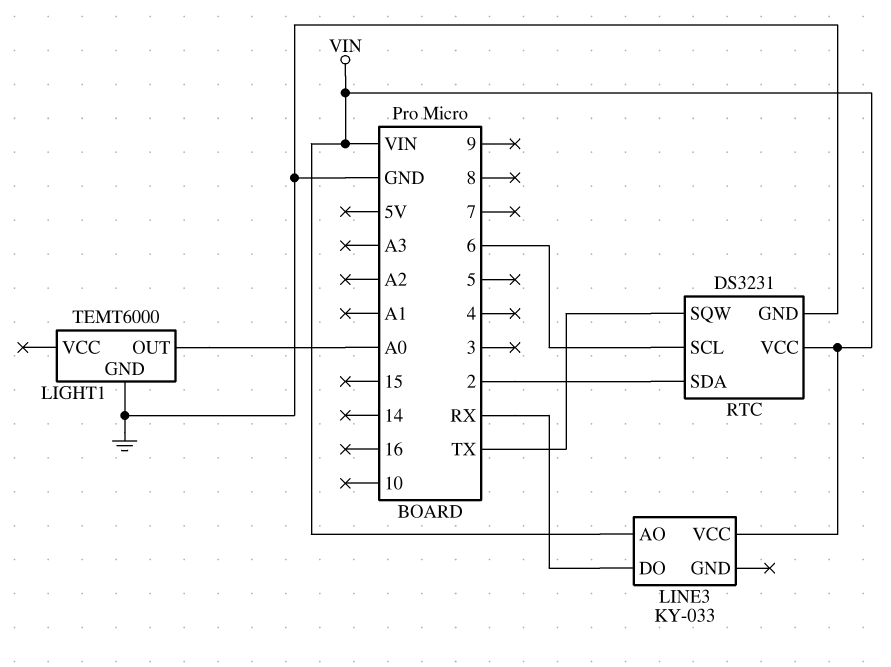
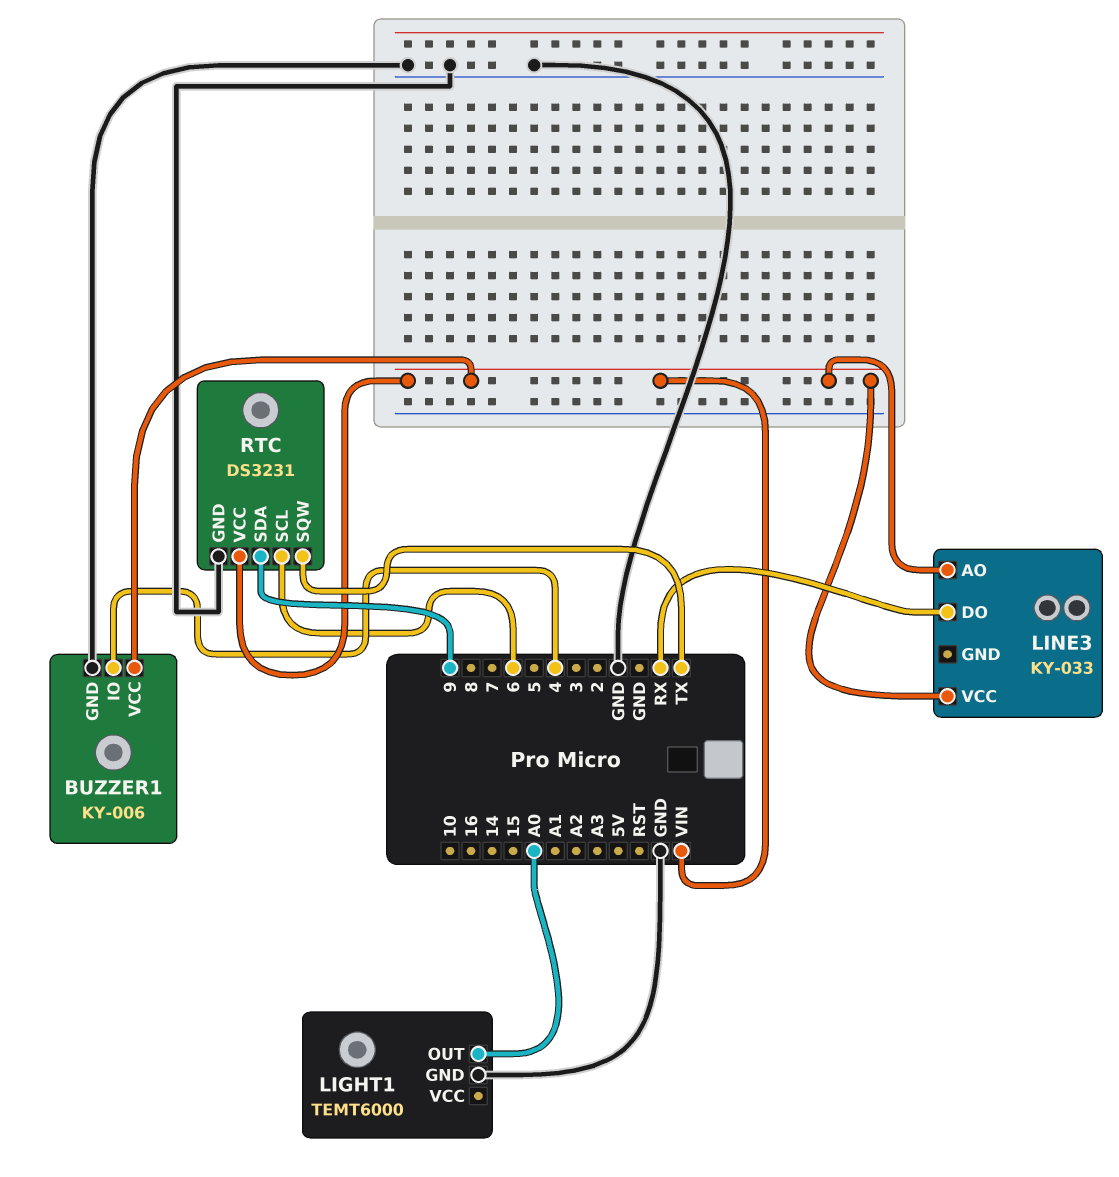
BUZZER1: none -> KY-006
BUZZER1 pin GND: none -> GND
BUZZER1 pin IO: none -> 4
BUZZER1 pin VCC: none -> VIN
RTC pin SDA: 2 -> 9

